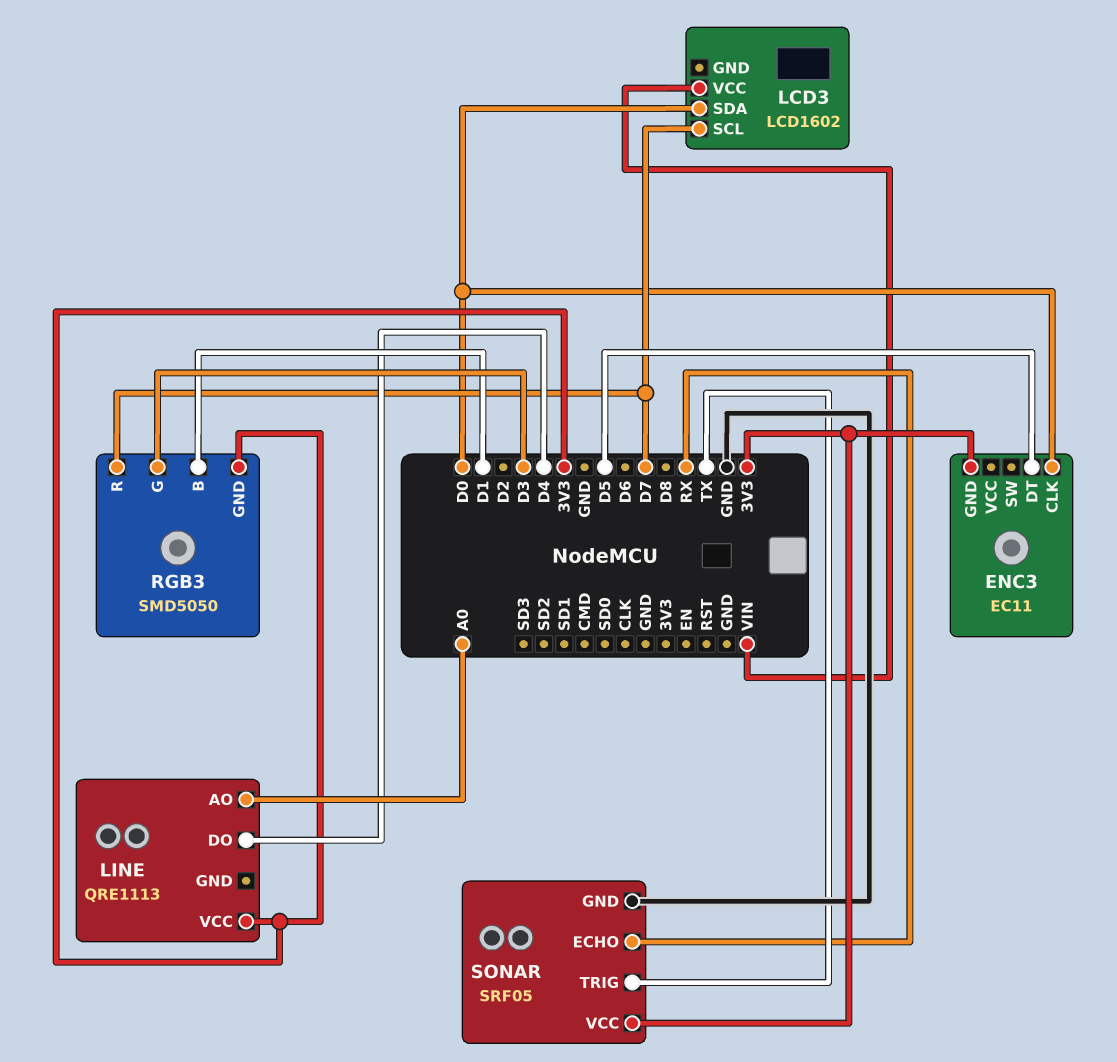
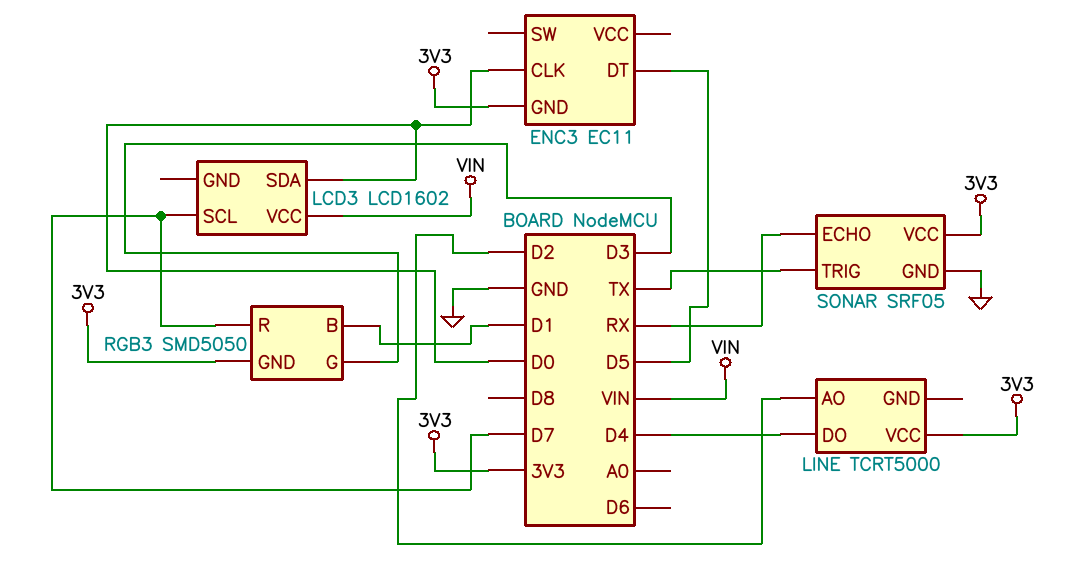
LINE: QRE1113 -> TCRT5000
LINE pin AO: A0 -> D2

